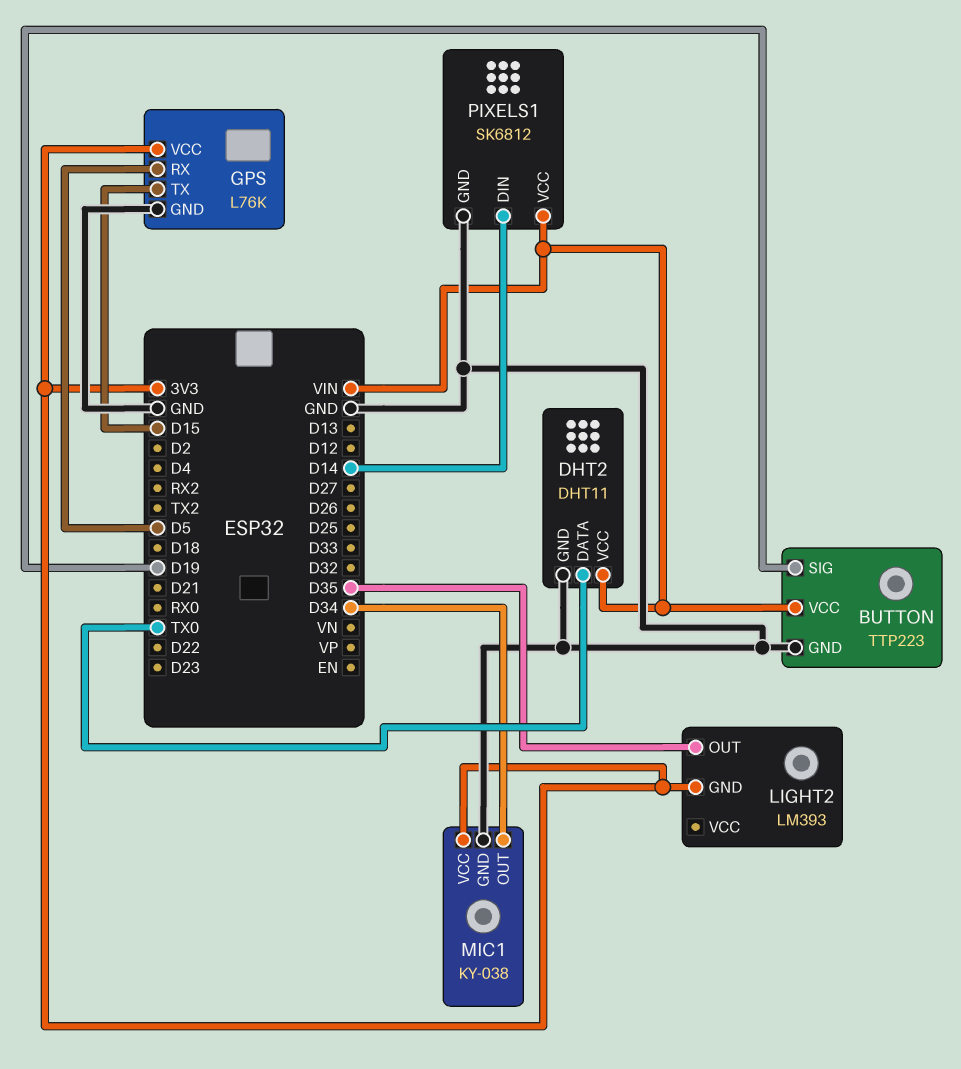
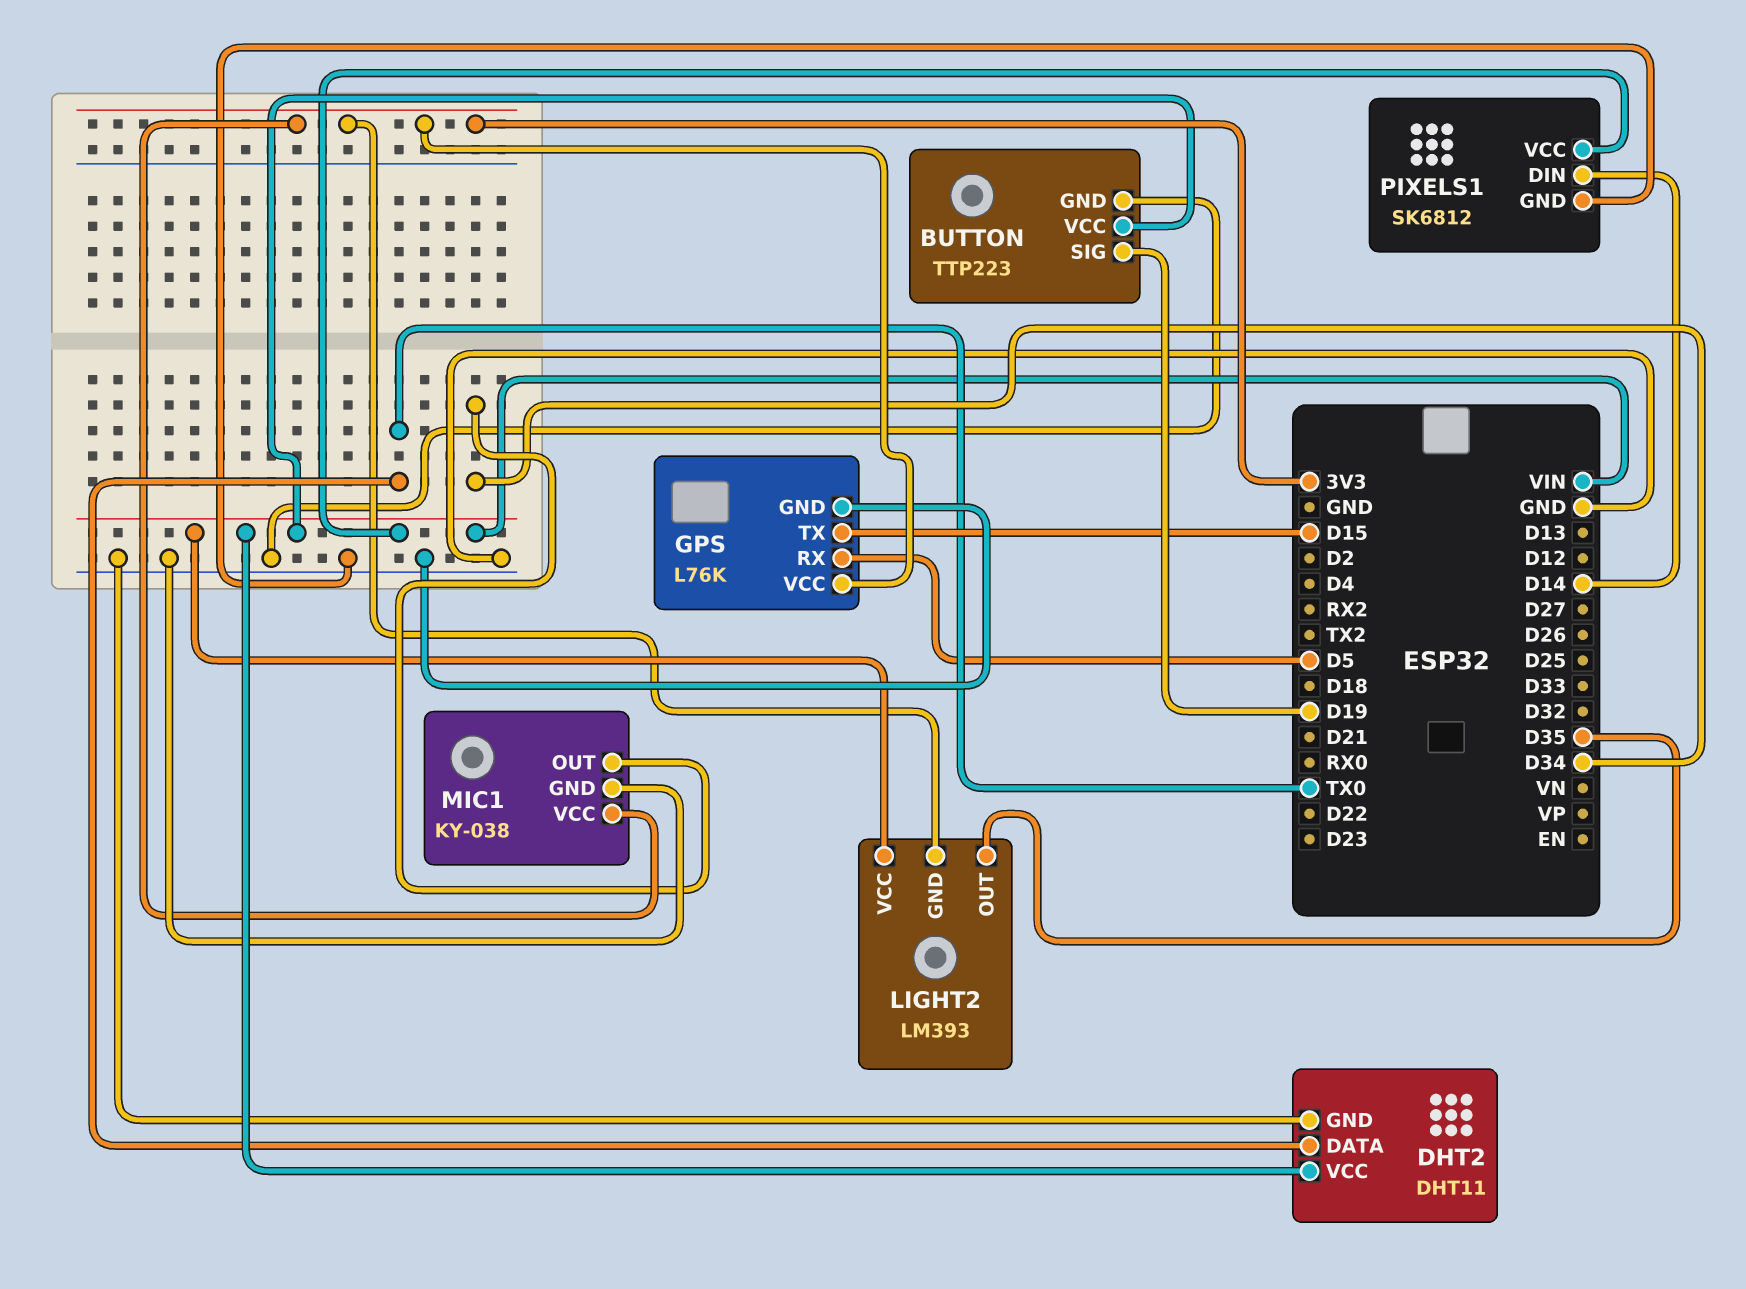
LIGHT2 pin VCC: none -> VIN

